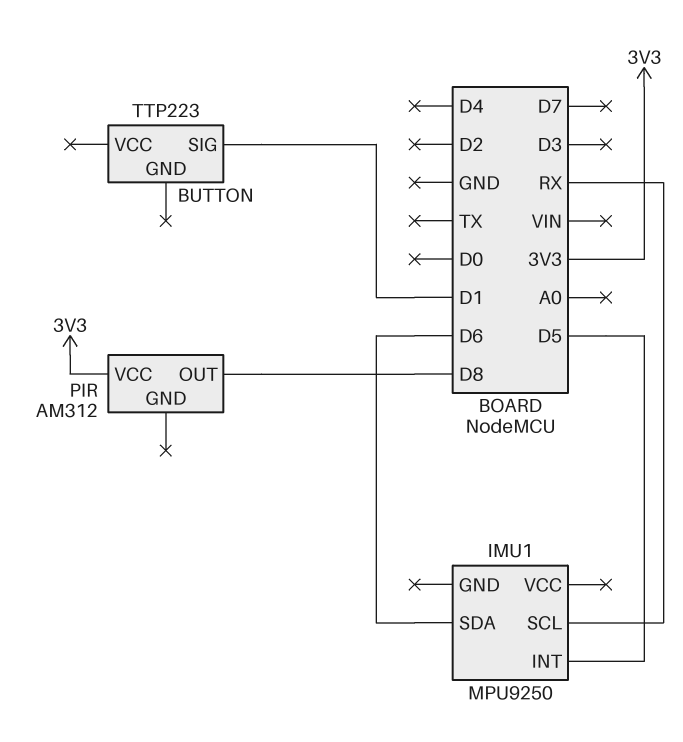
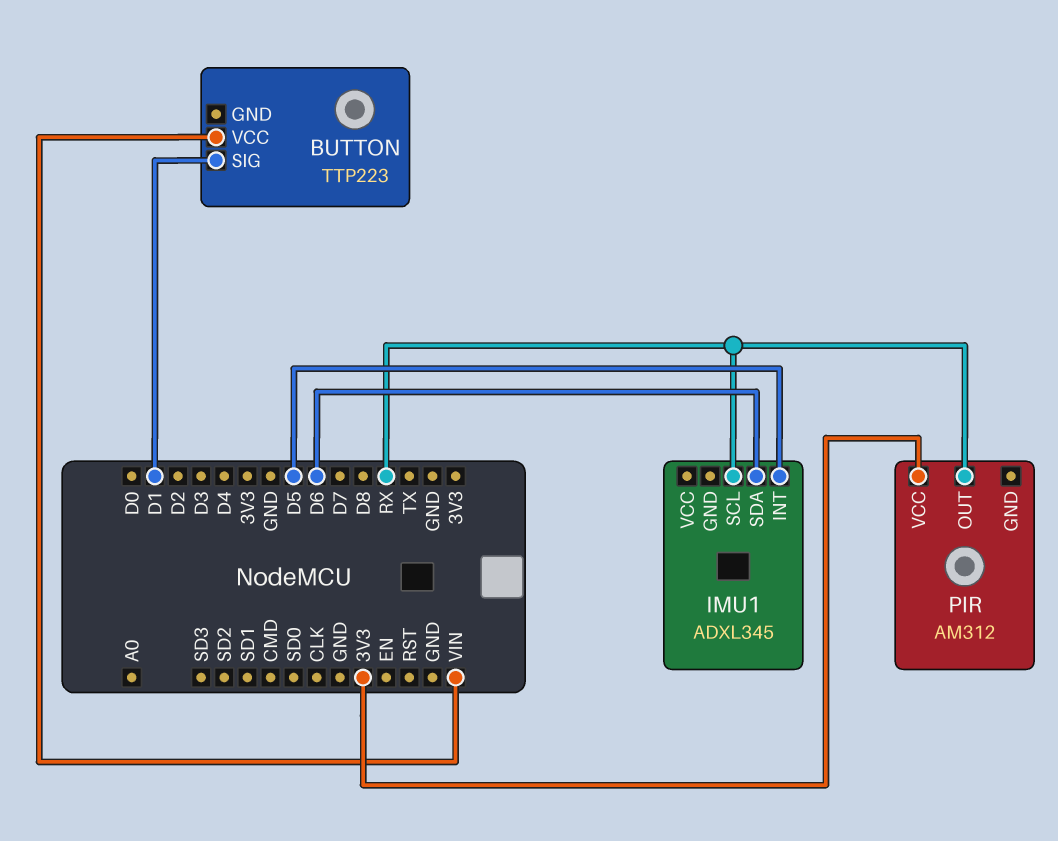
BUTTON pin VCC: none -> VIN
IMU1: MPU9250 -> ADXL345
PIR pin OUT: D8 -> RX

